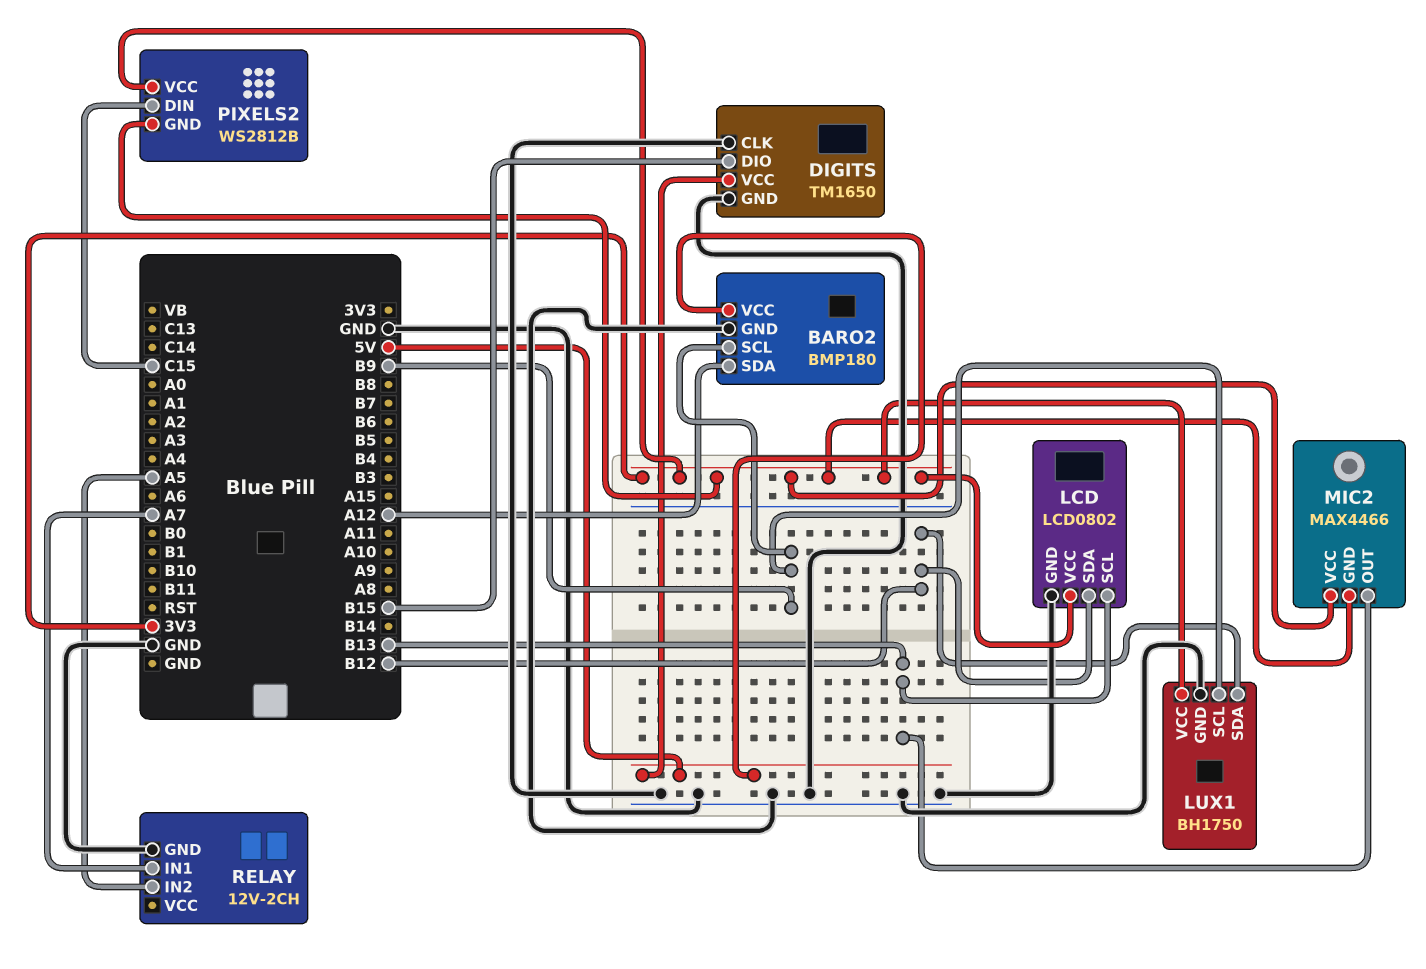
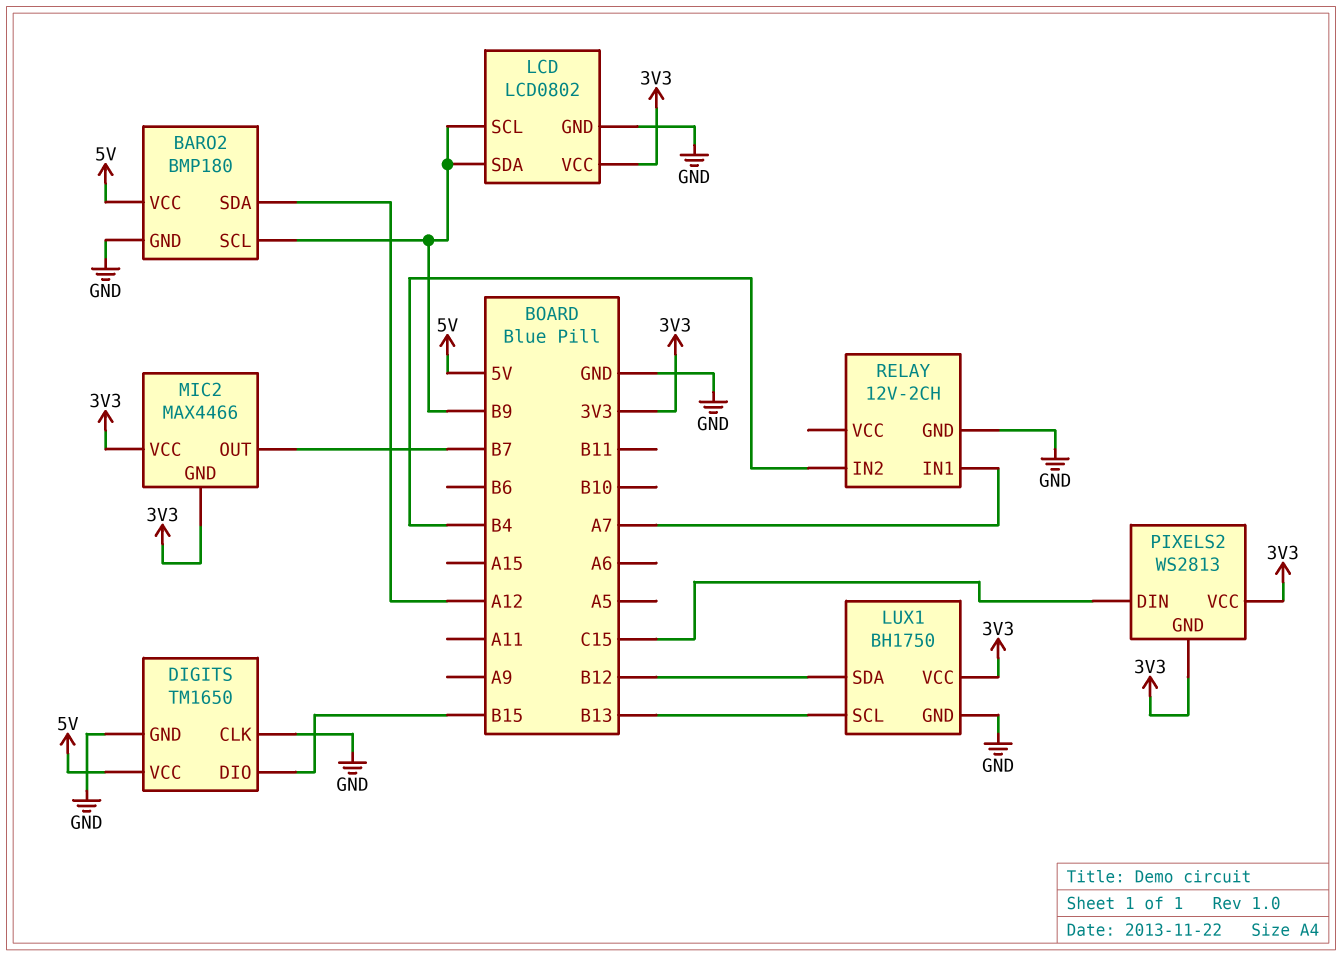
LCD pin SCL: B13 -> B9
LCD pin SDA: B12 -> B9
LUX1 pin SCL: B9 -> B13
MIC2 pin OUT: B13 -> B7
PIXELS2: WS2812B -> WS2813
RELAY pin IN2: A5 -> B4

